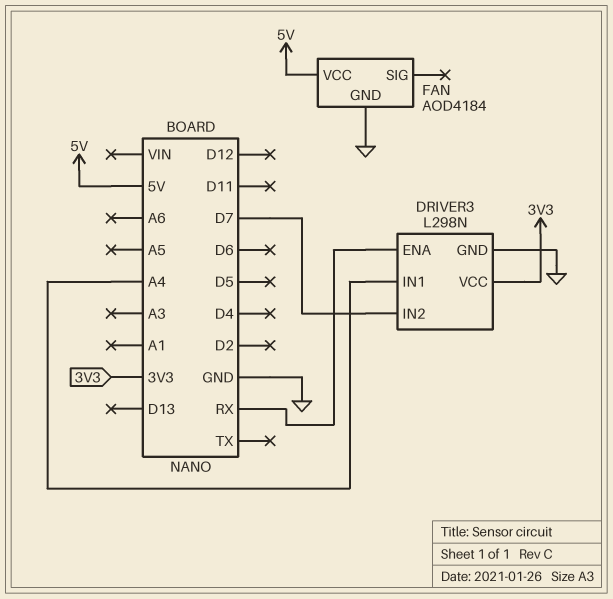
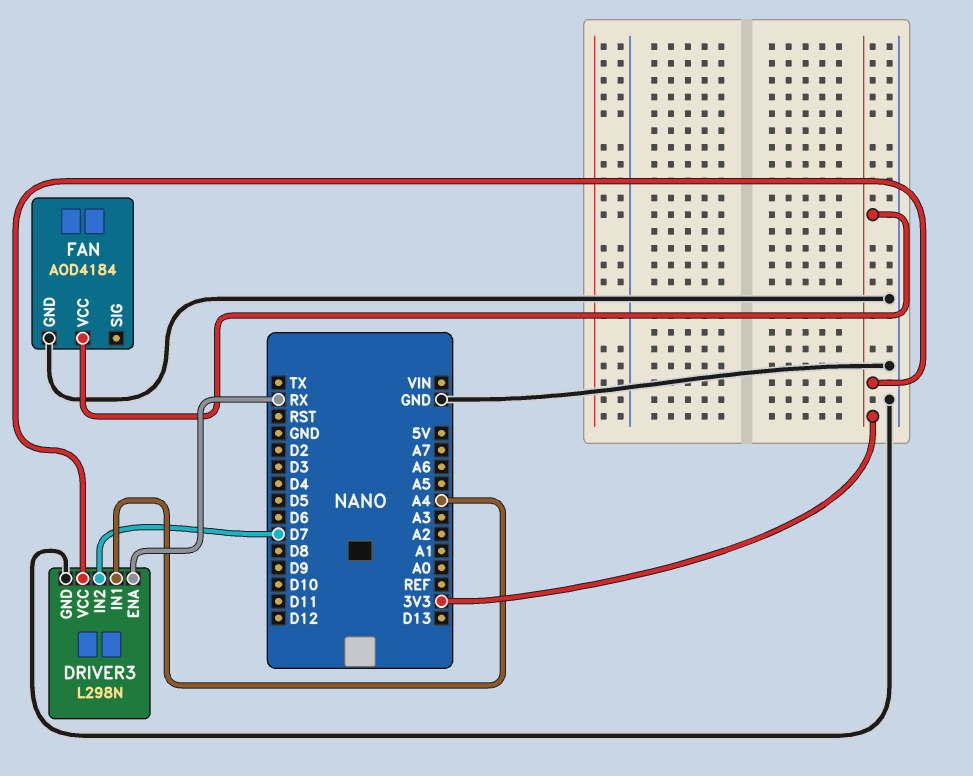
FAN pin VCC: 5V -> 3V3

